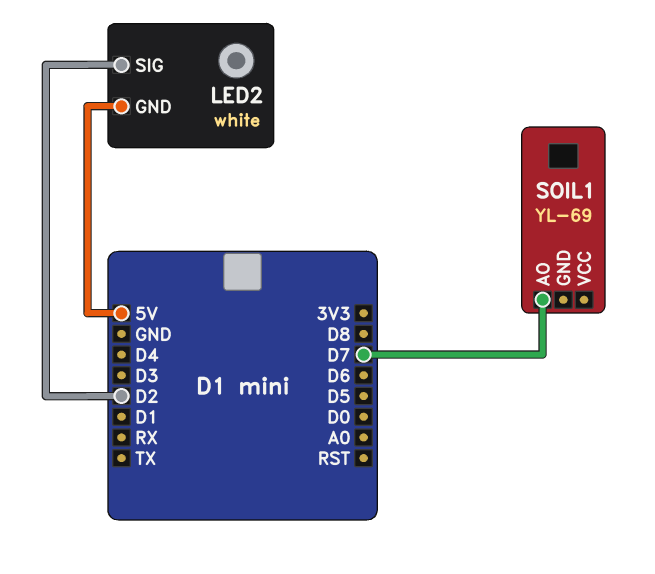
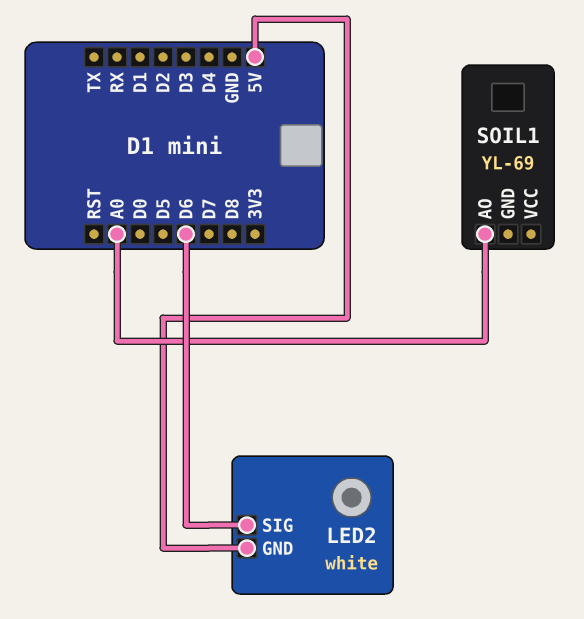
LED2 pin SIG: D2 -> D6
SOIL1 pin AO: D7 -> A0

